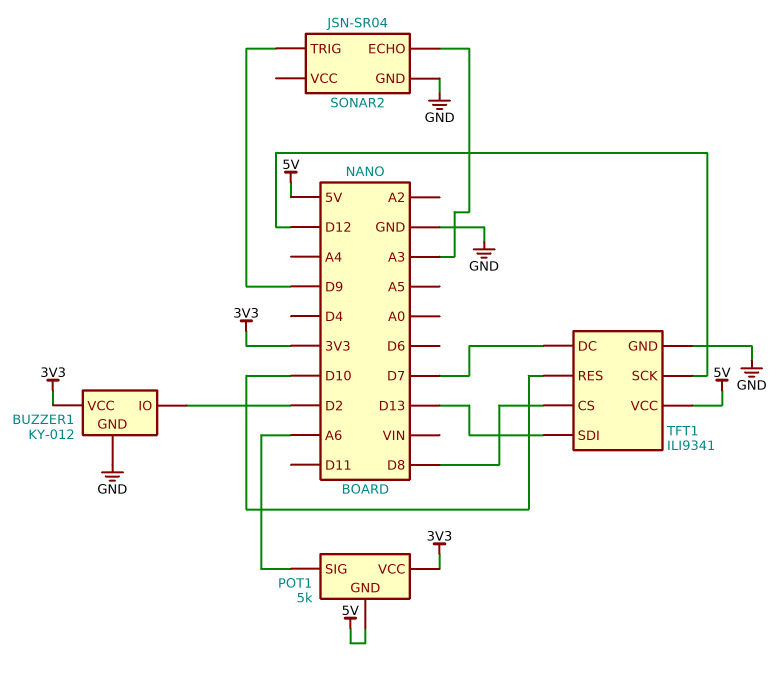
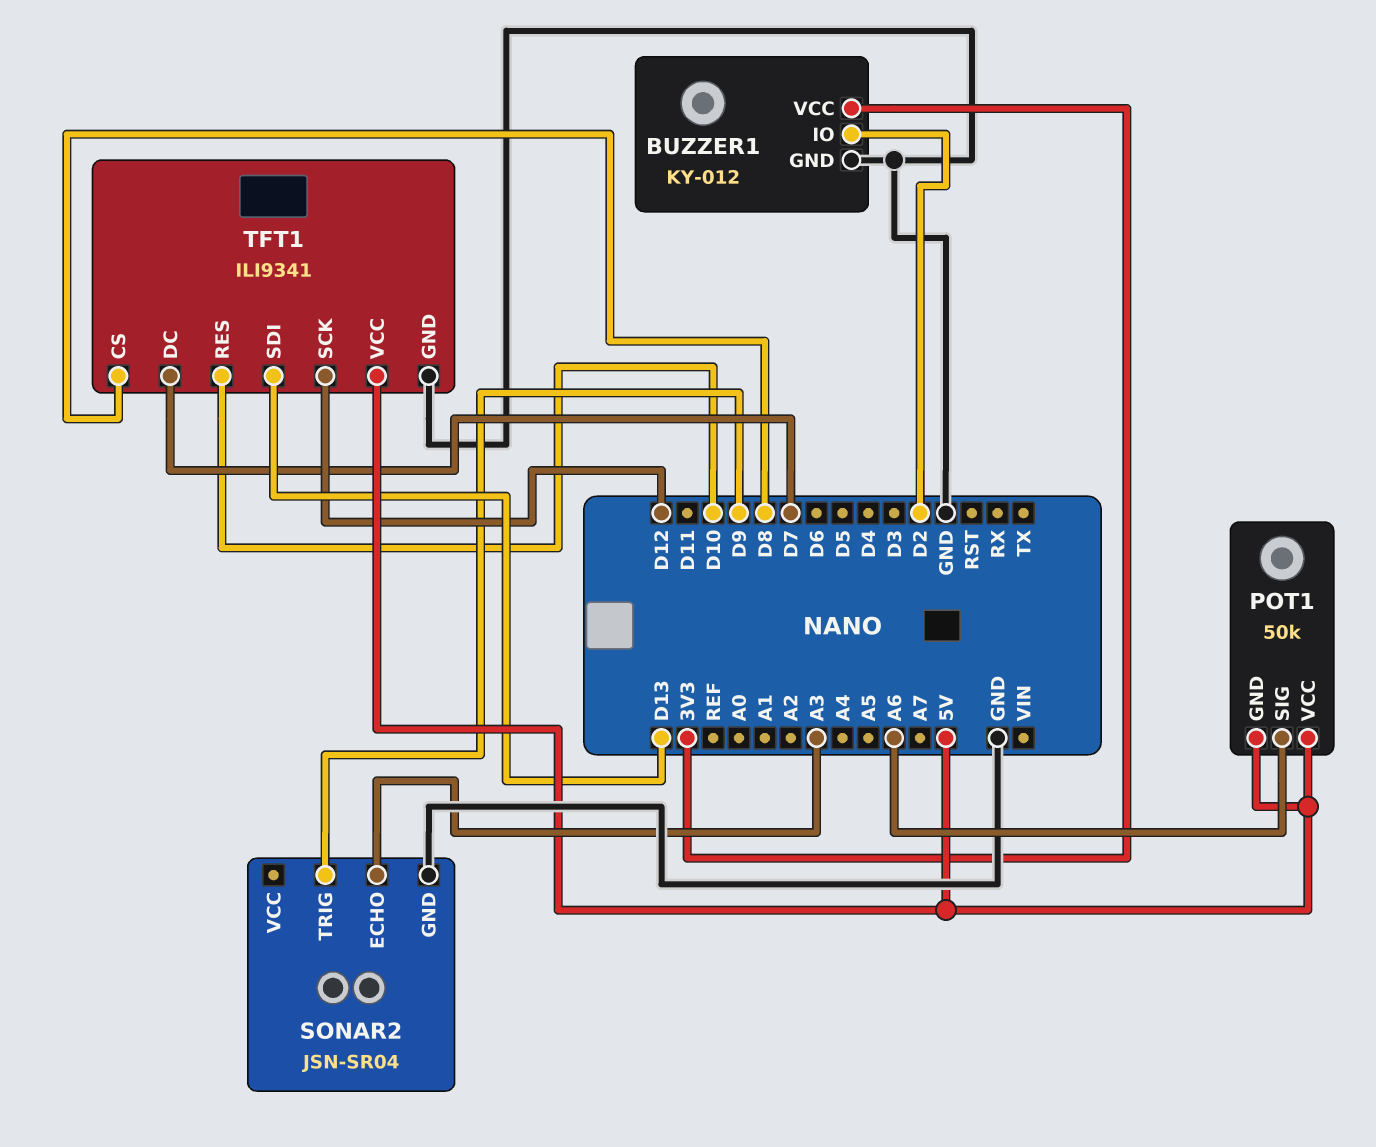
POT1: 5k -> 50k
POT1 pin VCC: 3V3 -> 5V

